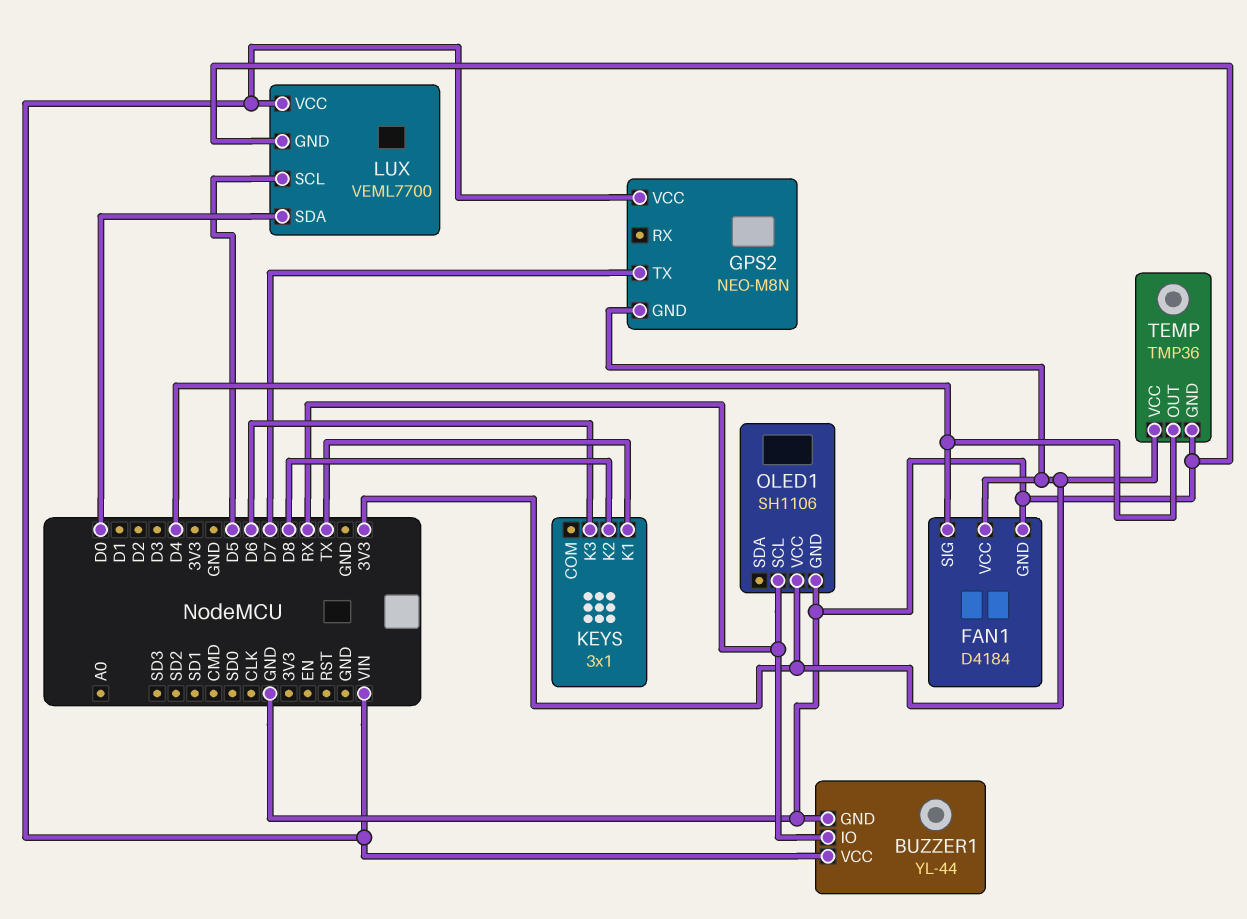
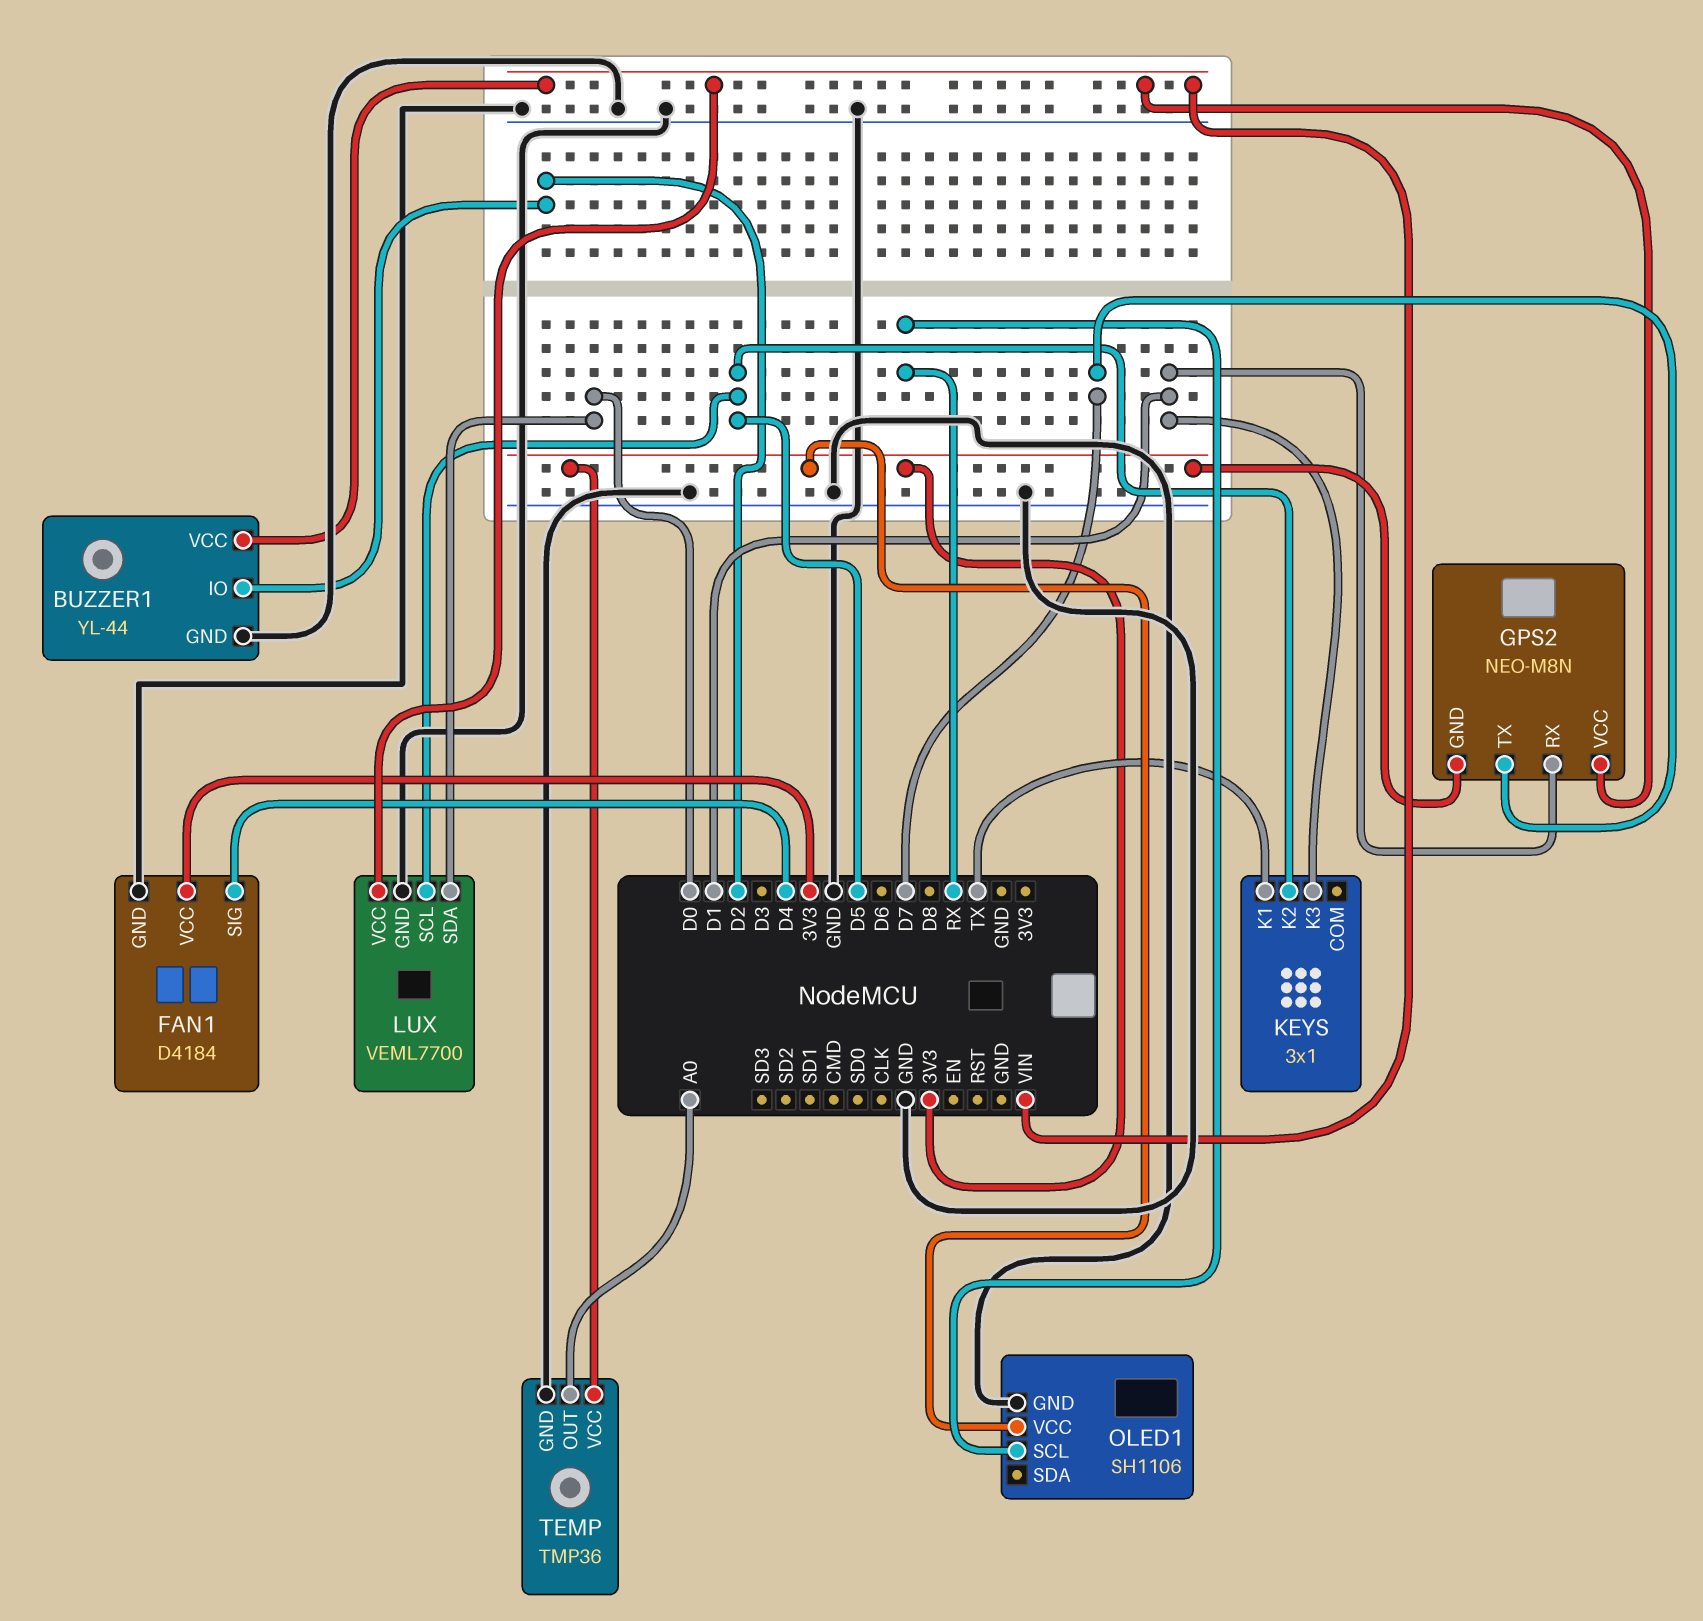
BUZZER1 pin IO: RX -> D2
GPS2 pin RX: none -> D1
KEYS pin K2: D8 -> D5
KEYS pin K3: D6 -> D1
TEMP pin OUT: D4 -> A0

